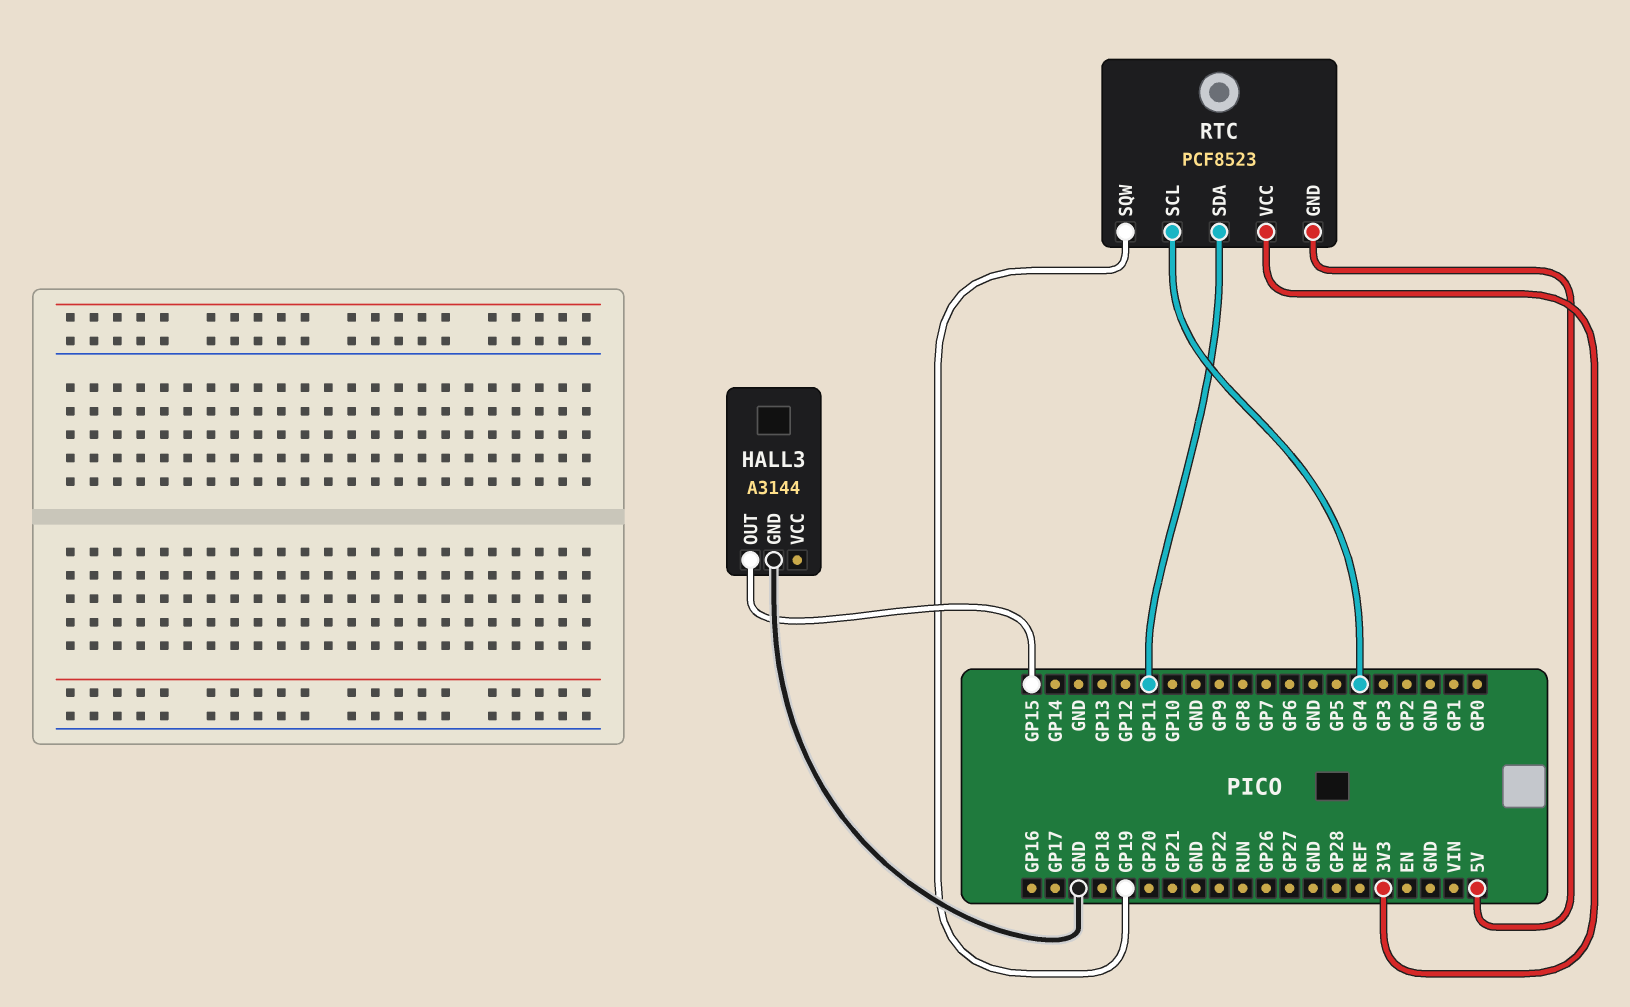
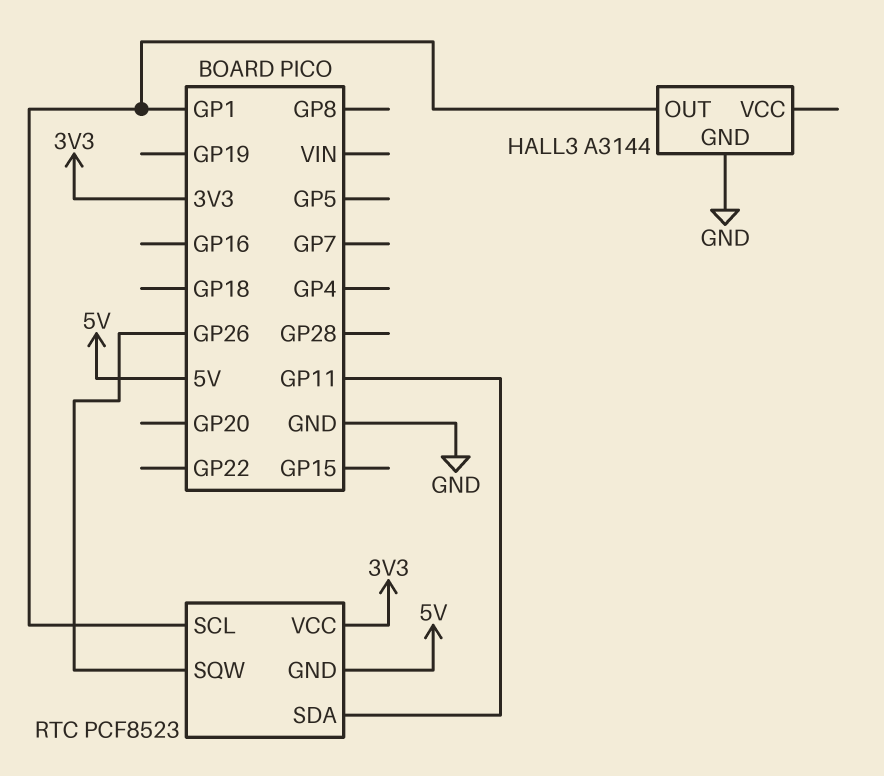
HALL3 pin OUT: GP15 -> GP1
RTC pin SCL: GP4 -> GP1
RTC pin SQW: GP19 -> GP26

